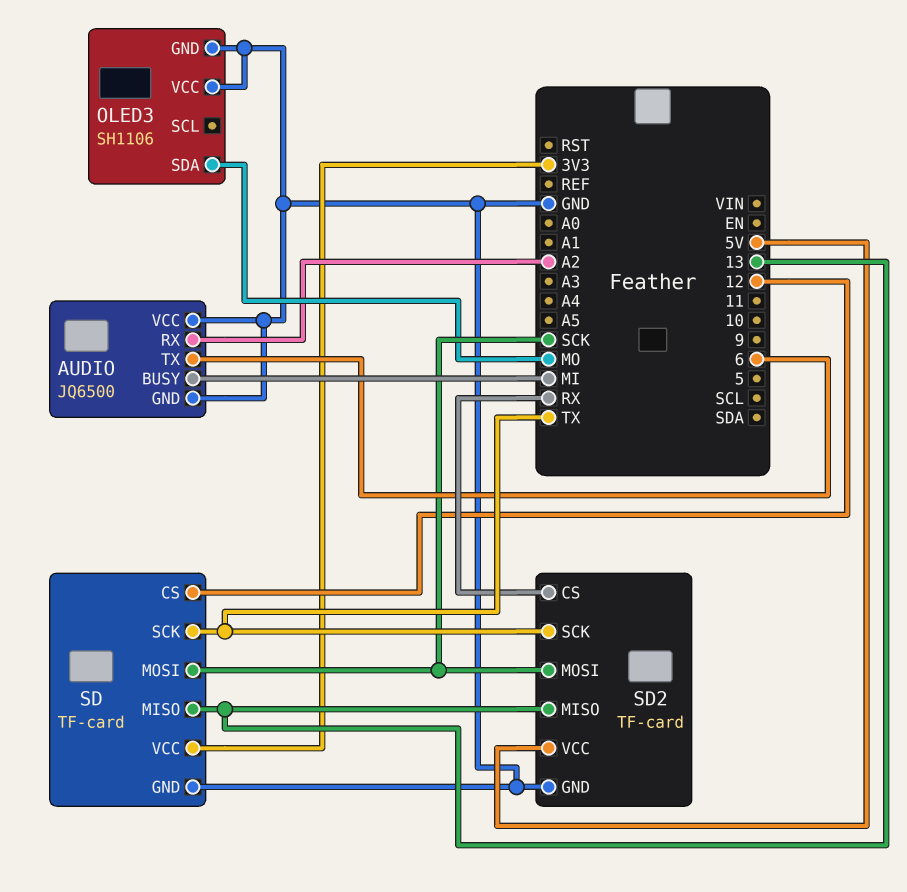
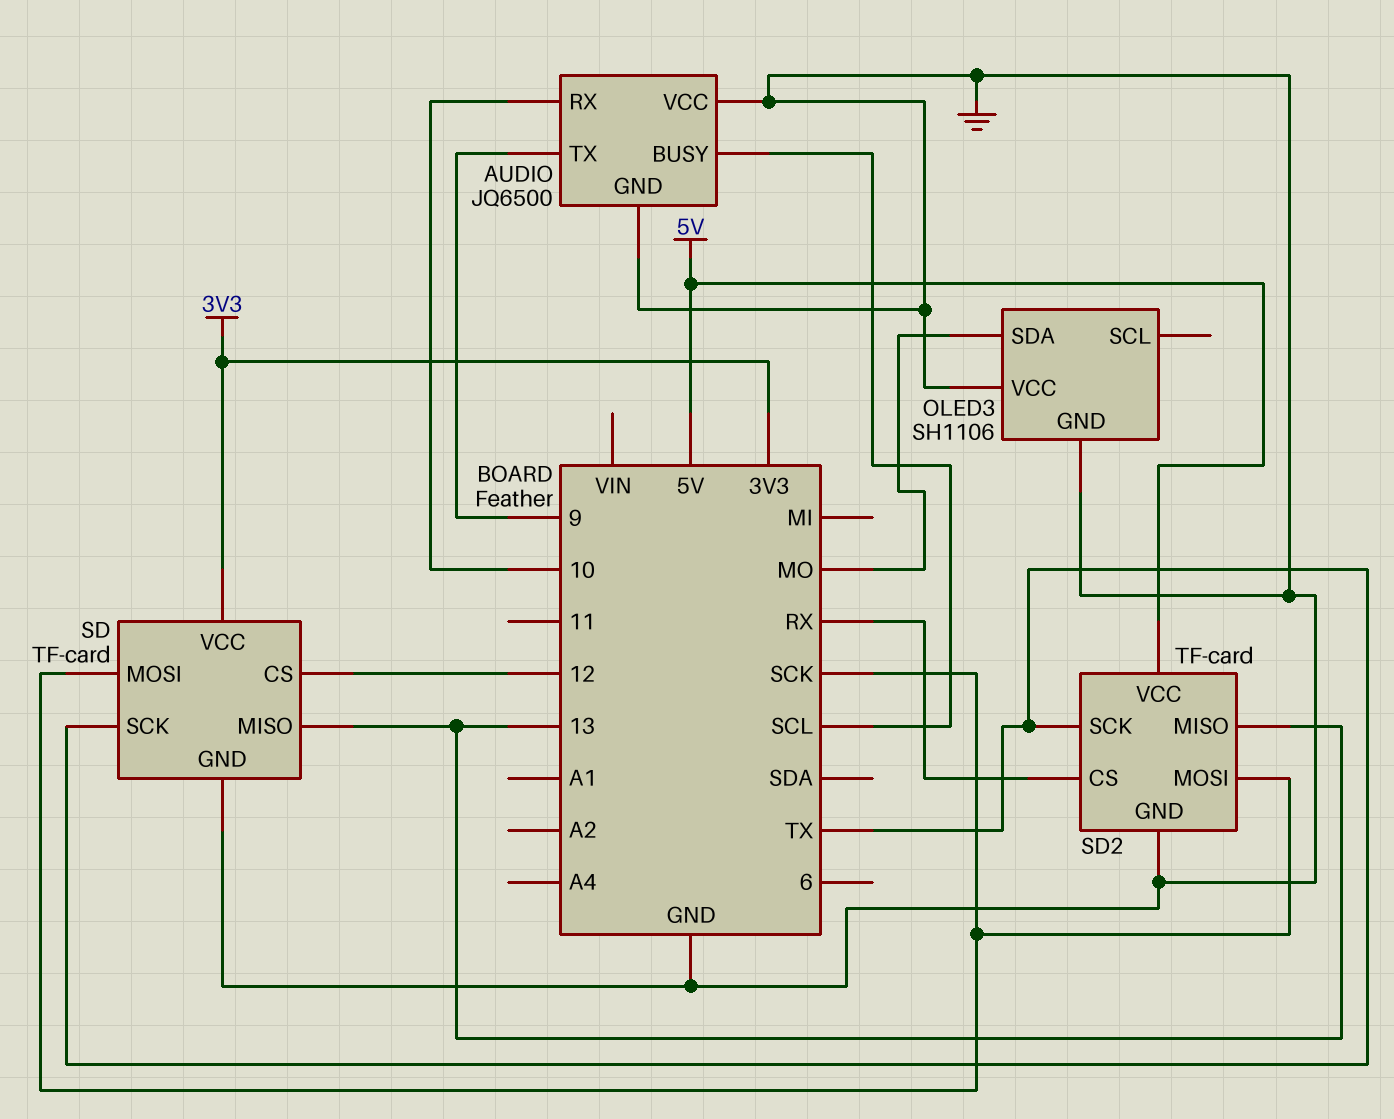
AUDIO pin BUSY: MI -> SCL
AUDIO pin RX: A2 -> 10
AUDIO pin TX: 6 -> 9

